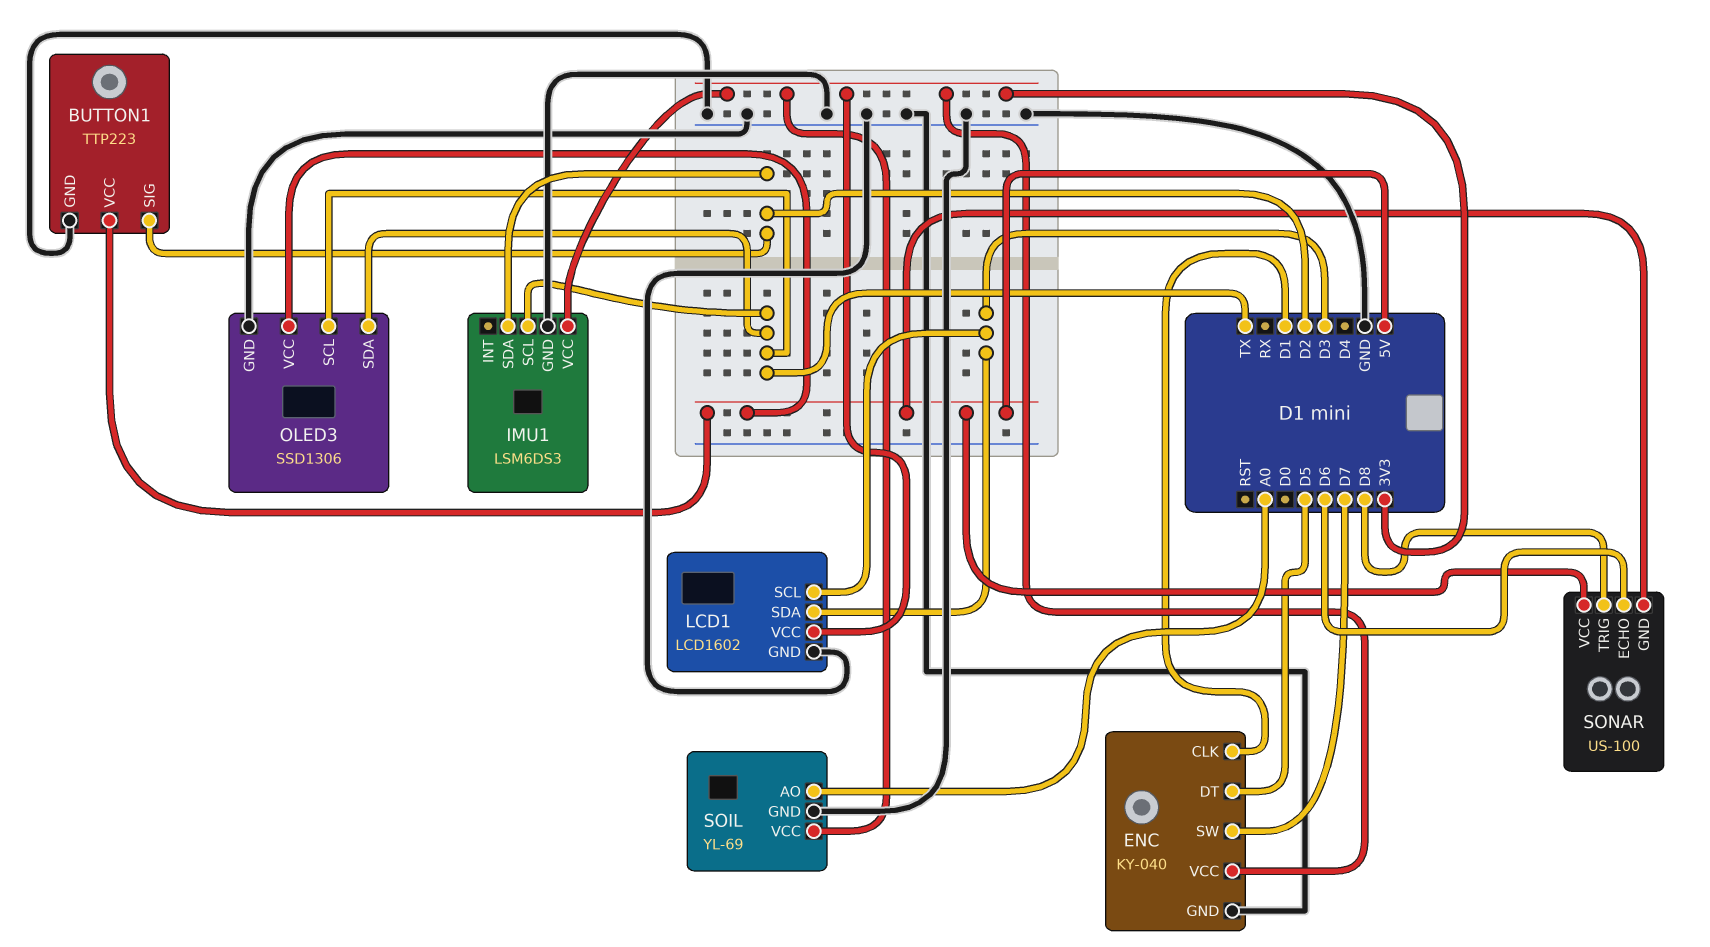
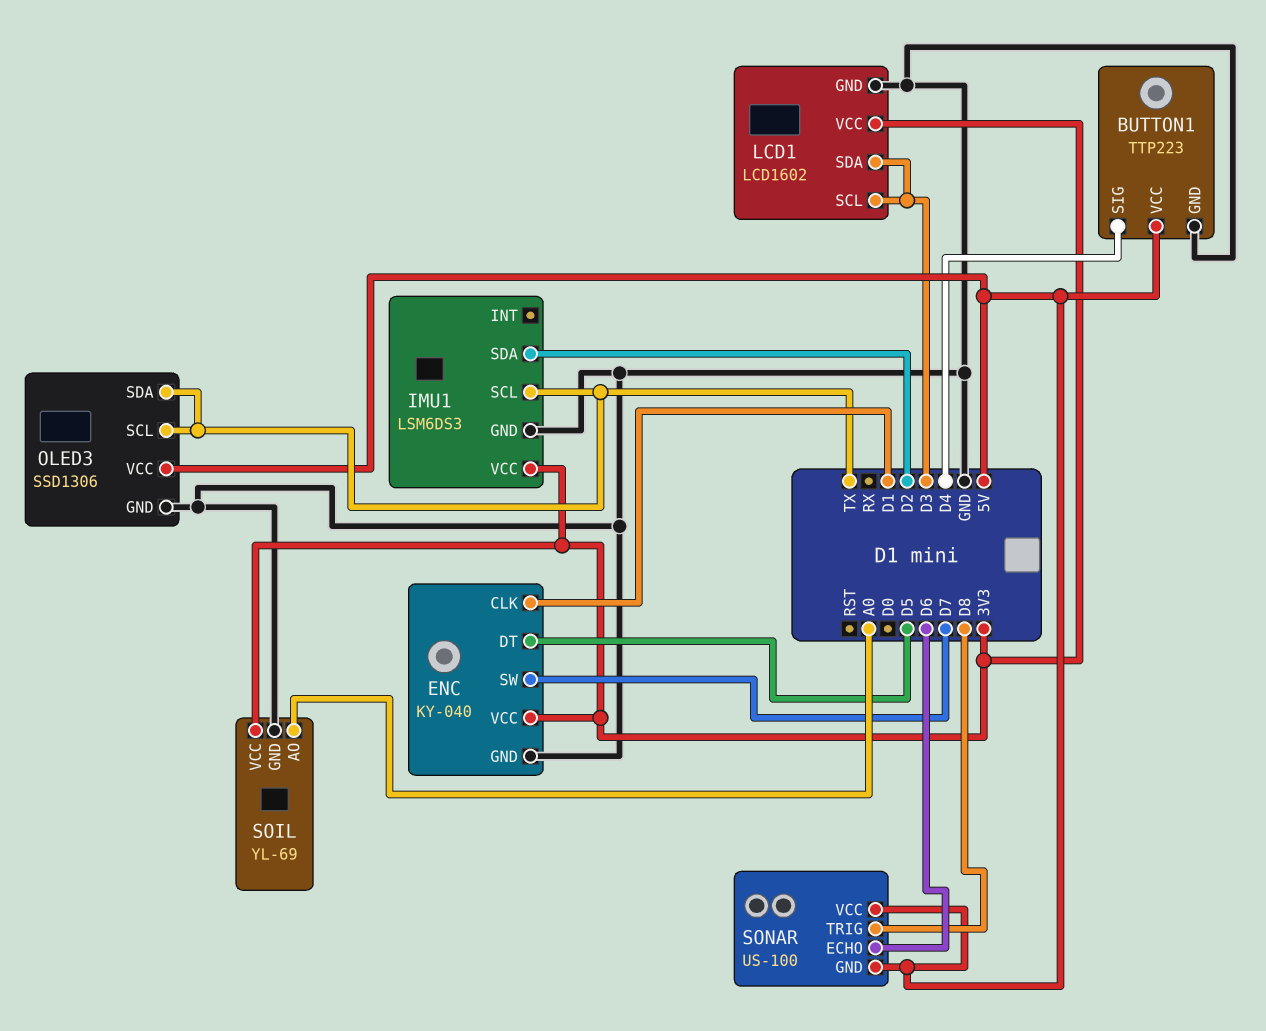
BUTTON1 pin SIG: D2 -> D4

